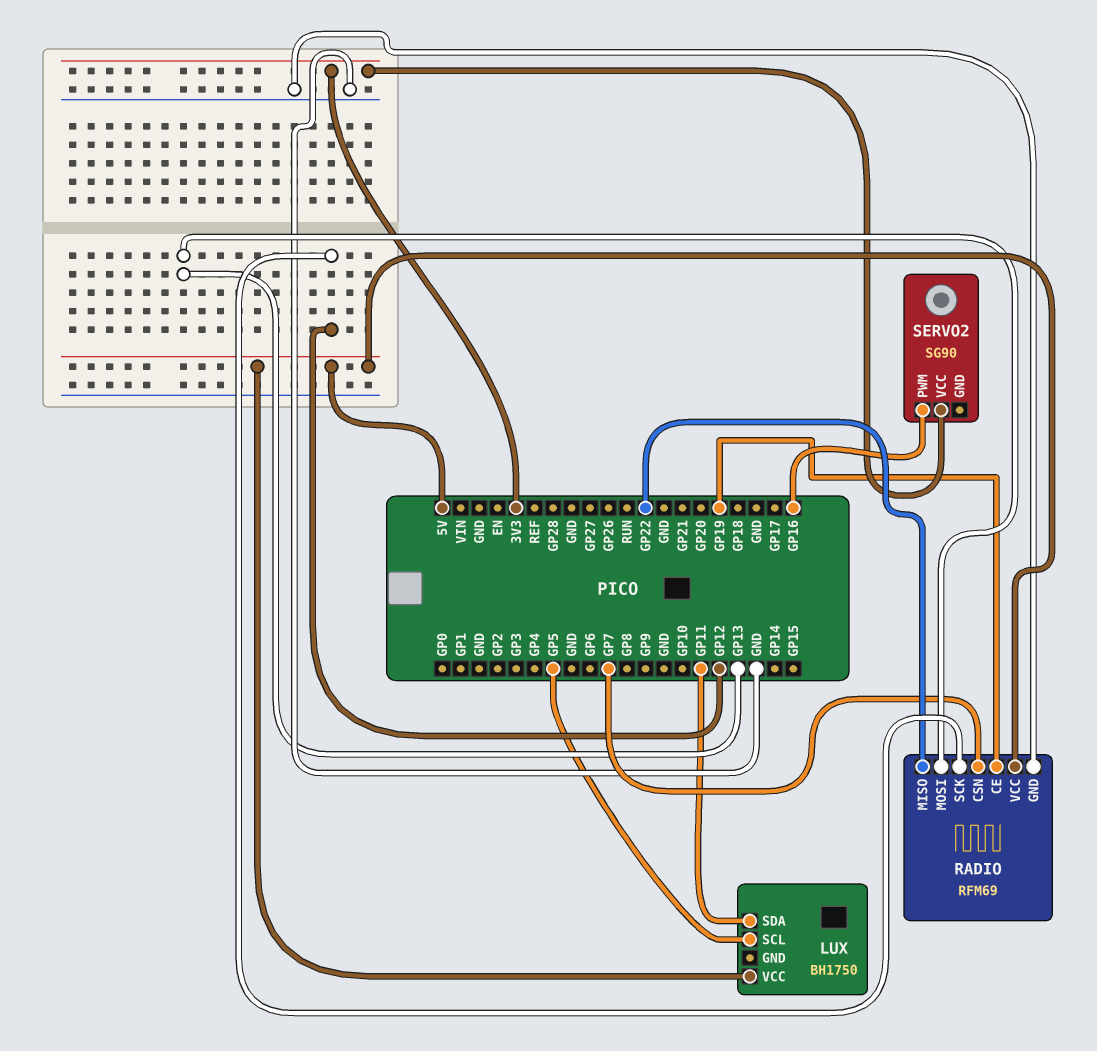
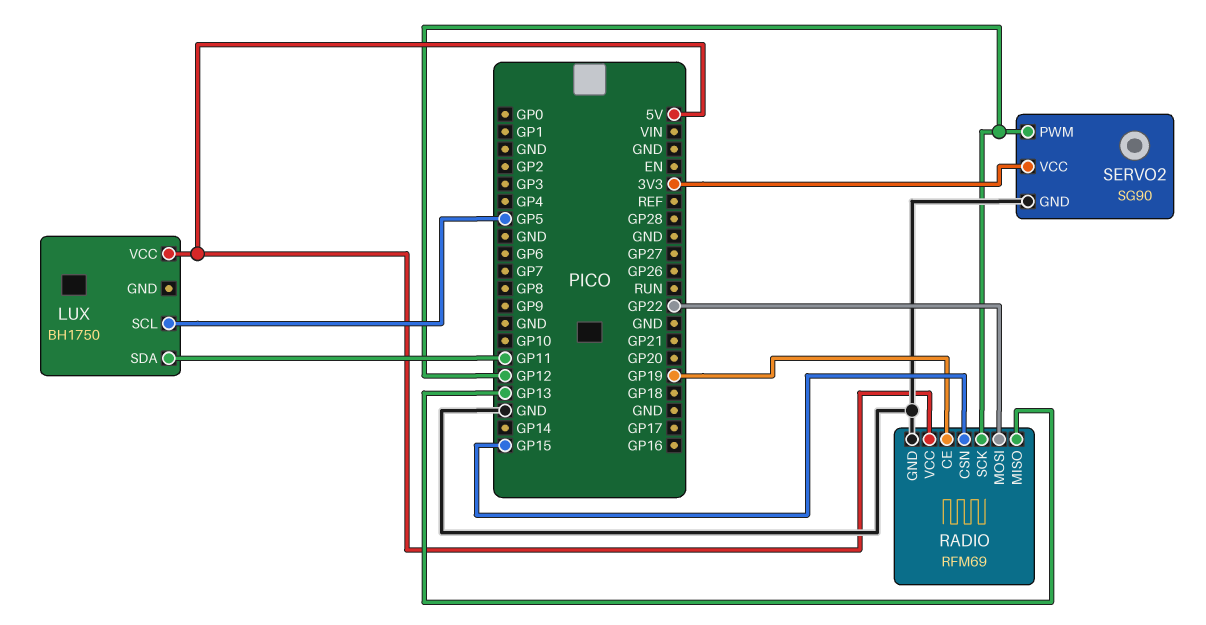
RADIO pin CSN: GP7 -> GP15
RADIO pin MISO: GP22 -> GP13
RADIO pin MOSI: GP13 -> GP22
SERVO2 pin GND: none -> GND
SERVO2 pin PWM: GP16 -> GP12

